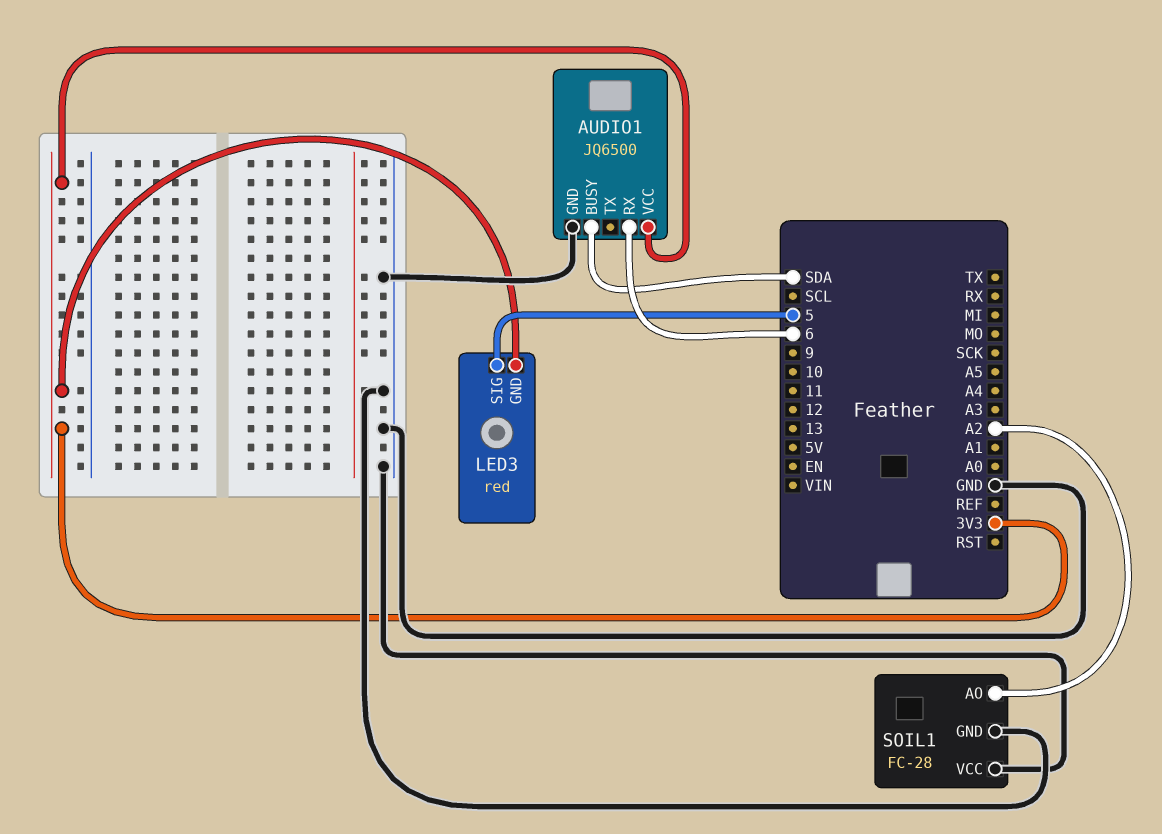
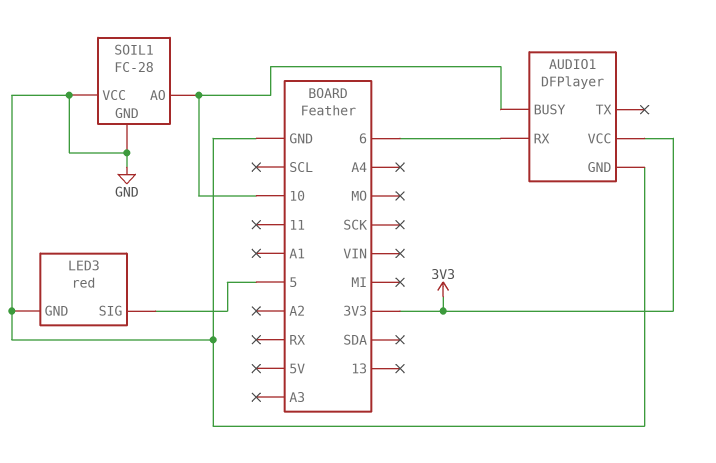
AUDIO1: JQ6500 -> DFPlayer
AUDIO1 pin BUSY: SDA -> 10
LED3 pin GND: 3V3 -> GND
SOIL1 pin AO: A2 -> 10

